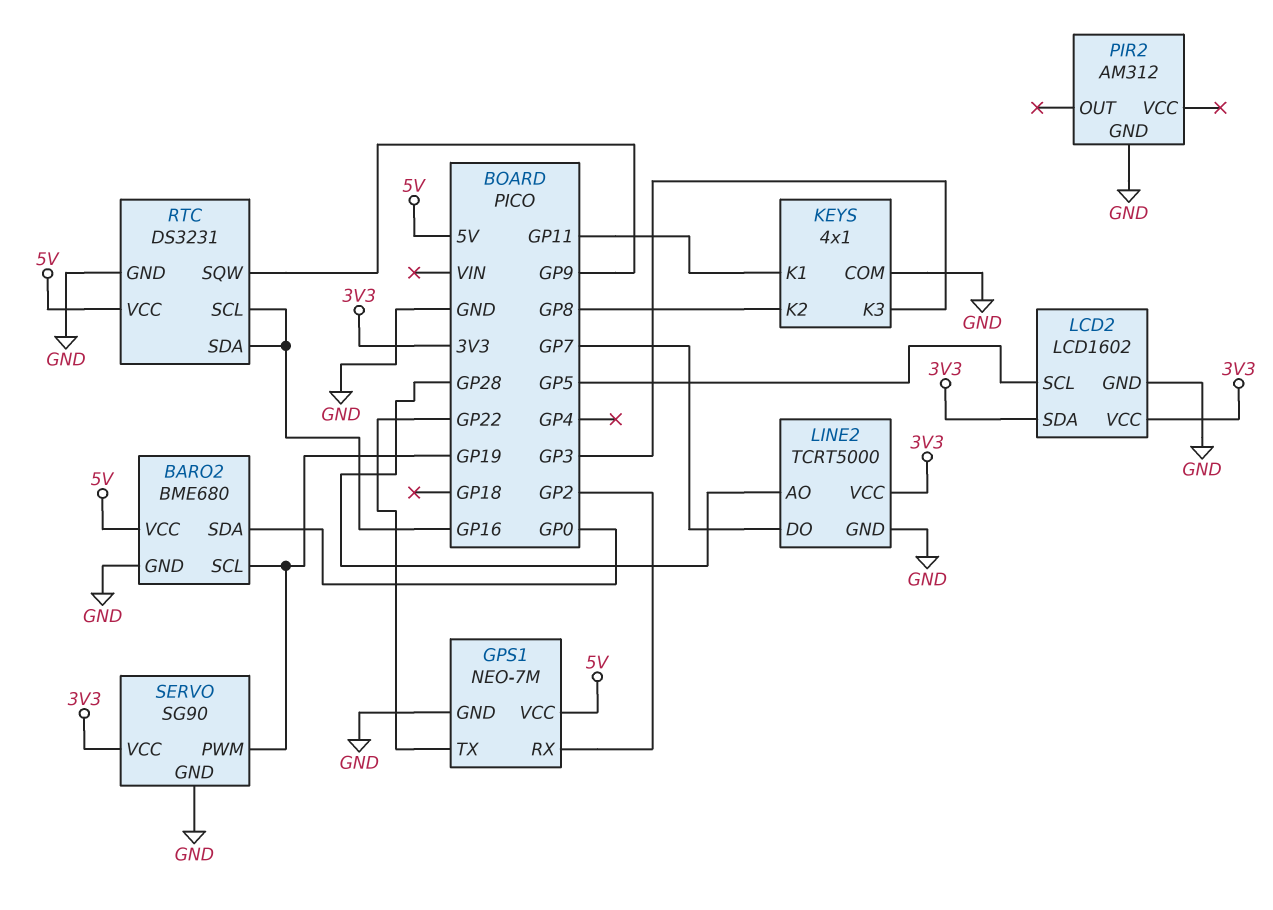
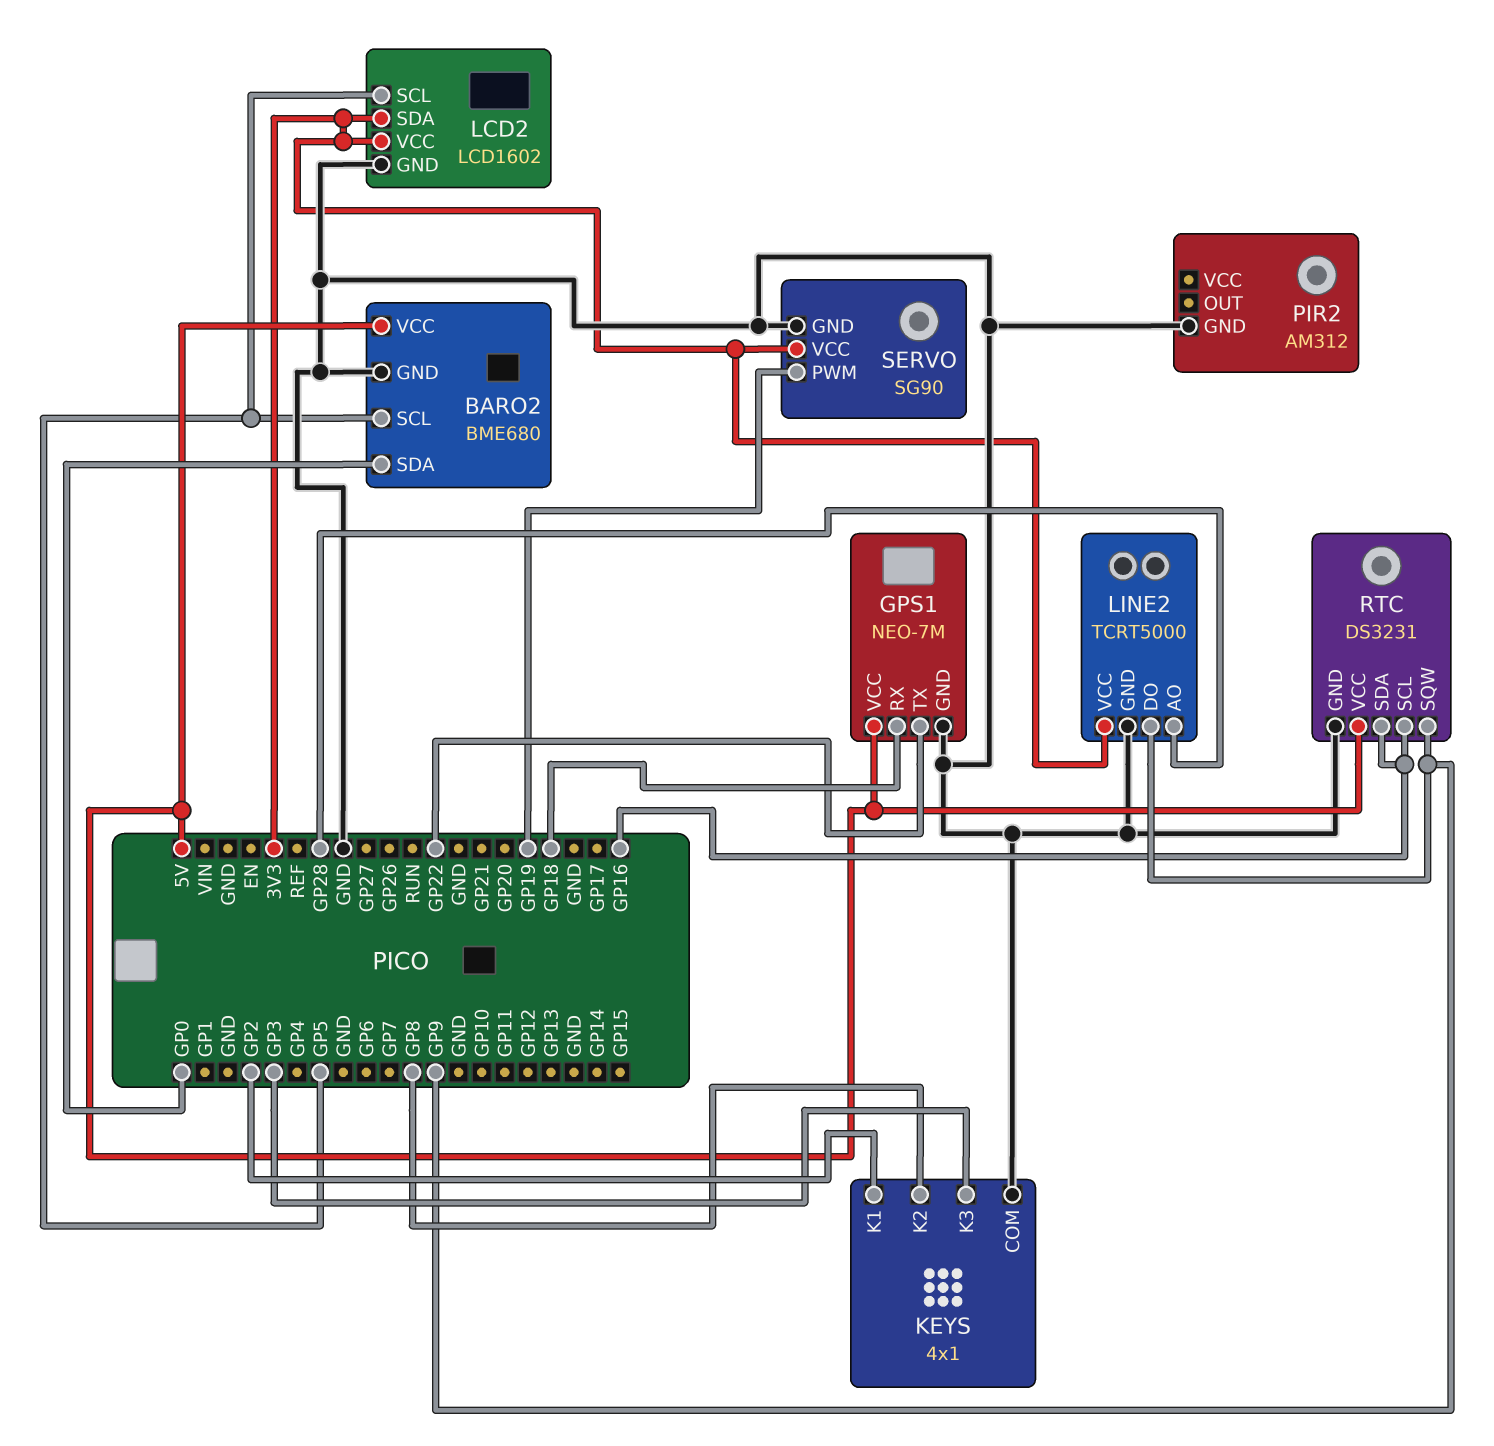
BARO2 pin SCL: GP19 -> GP5
GPS1 pin RX: GP2 -> GP18
KEYS pin K1: GP11 -> GP2
LINE2 pin DO: GP7 -> GP9

